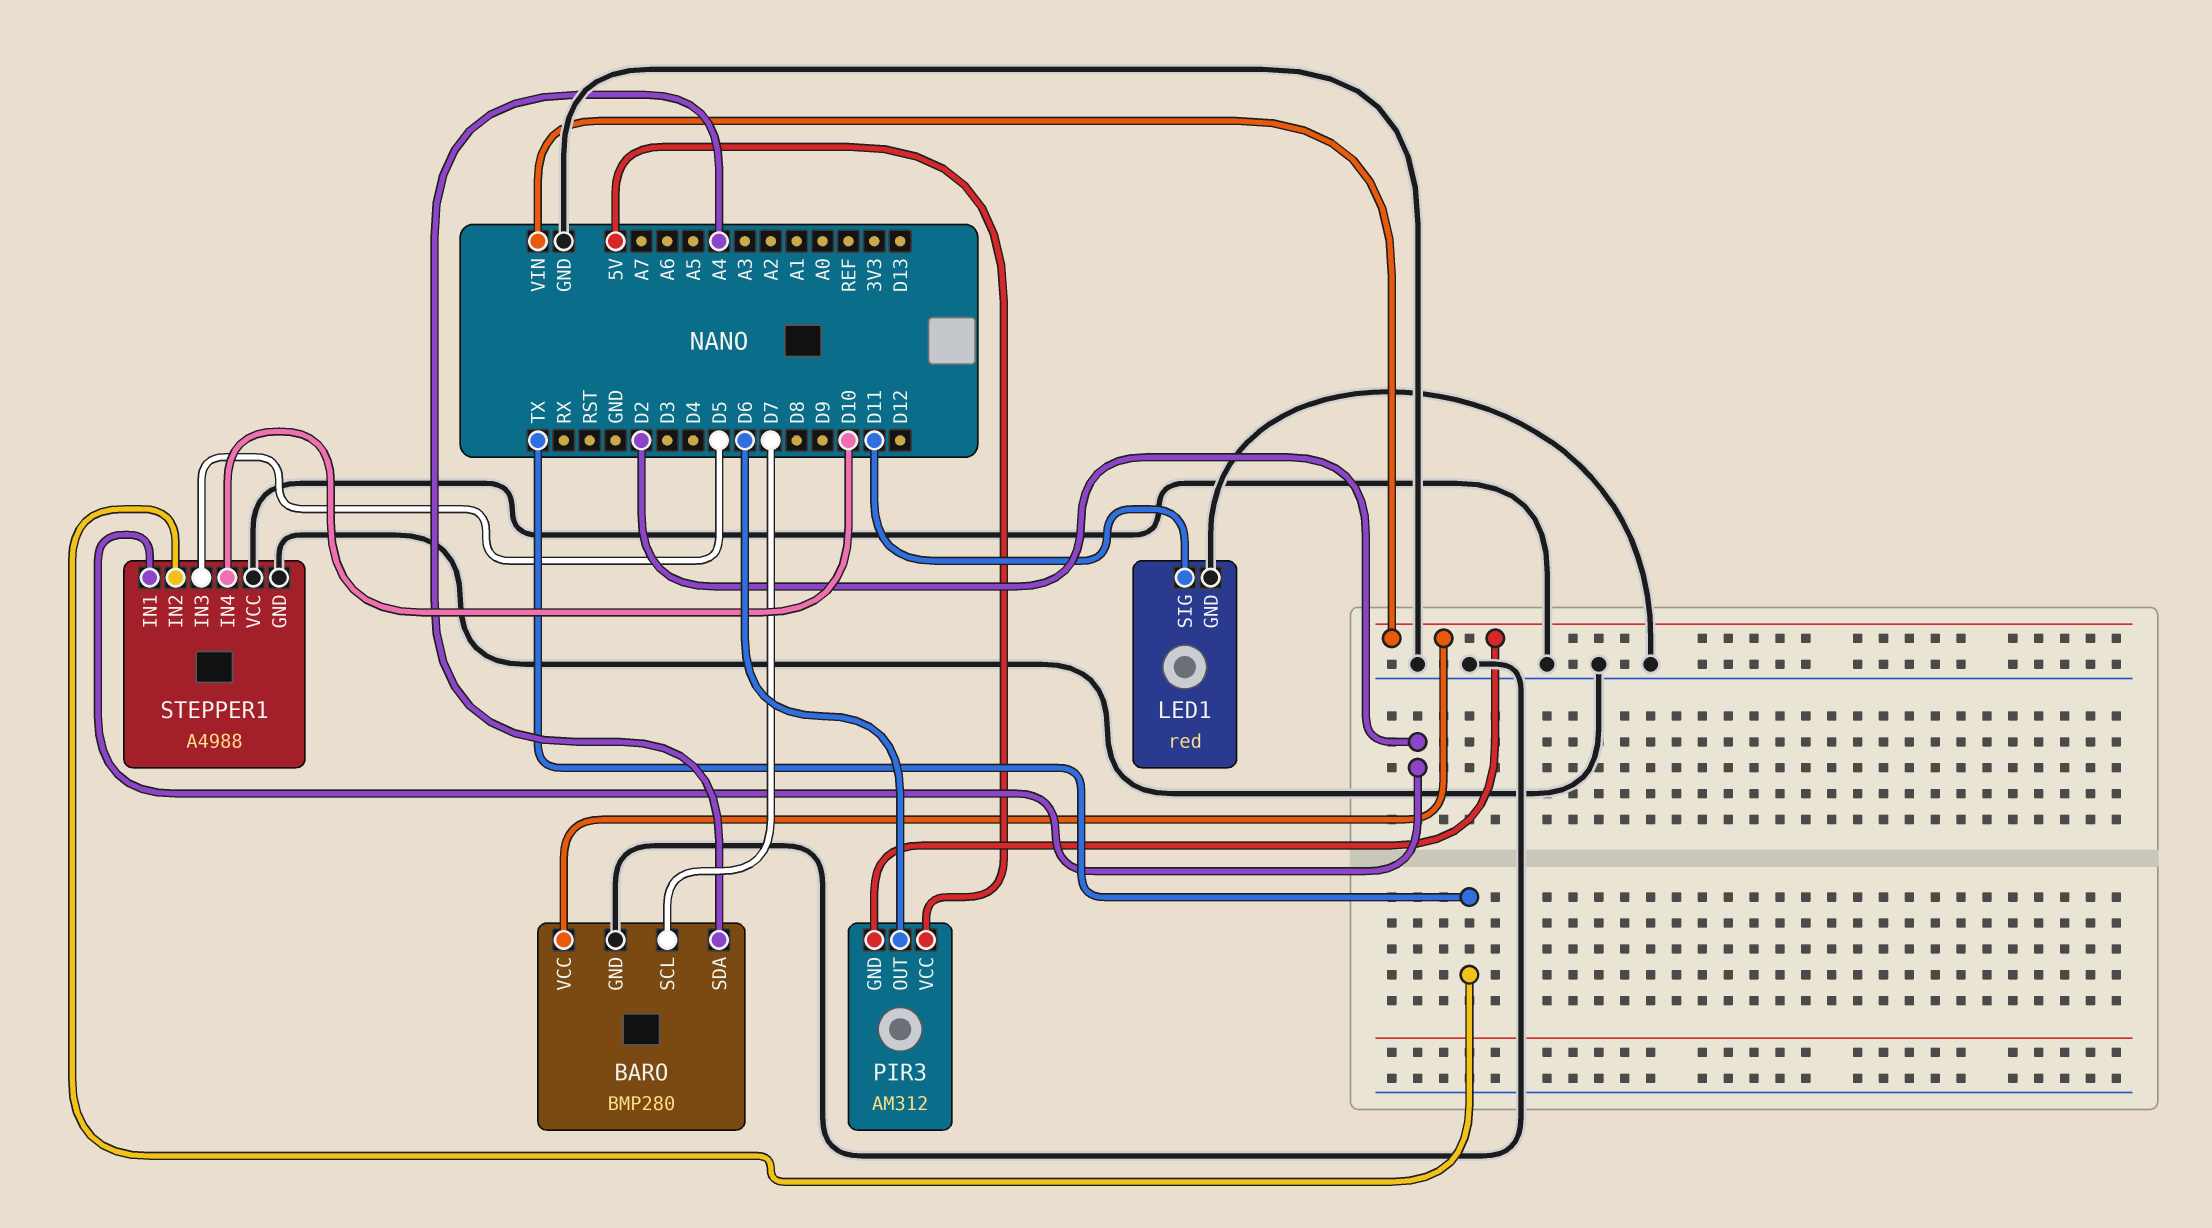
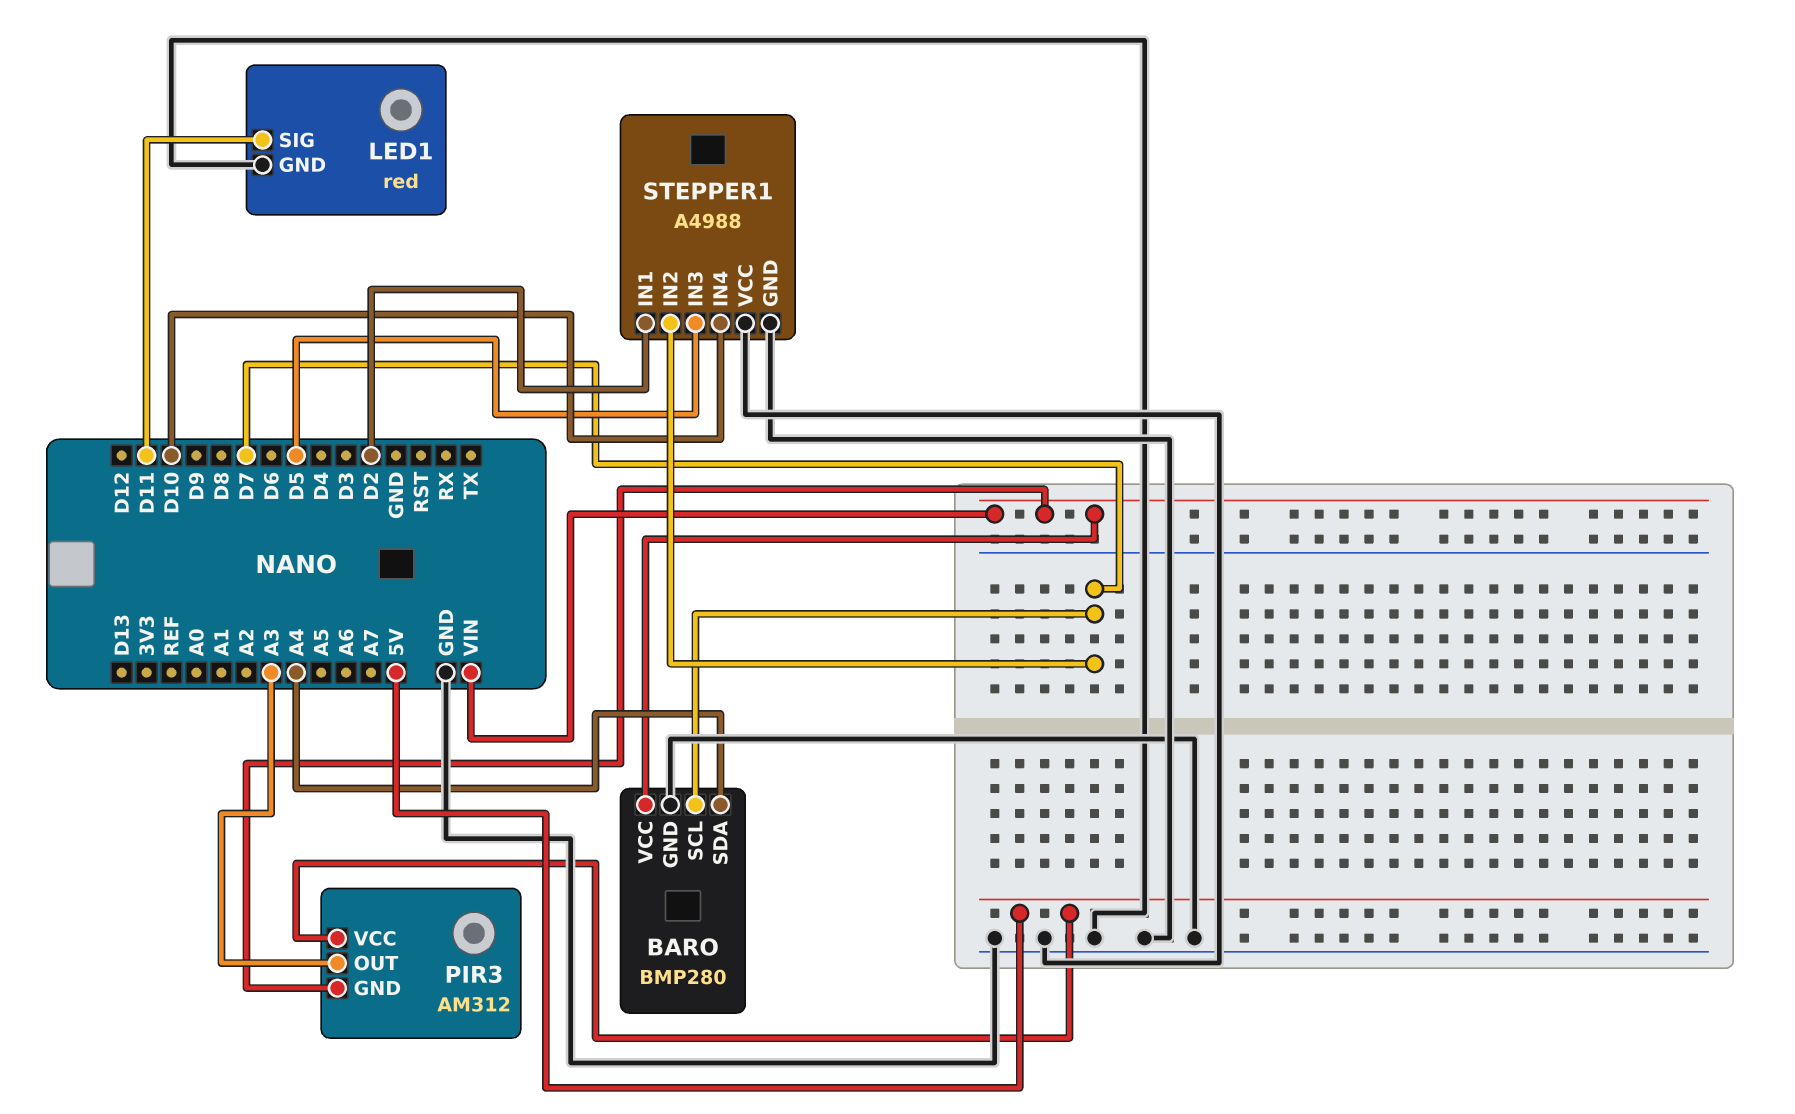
PIR3 pin OUT: D6 -> A3
STEPPER1 pin IN2: TX -> D7

